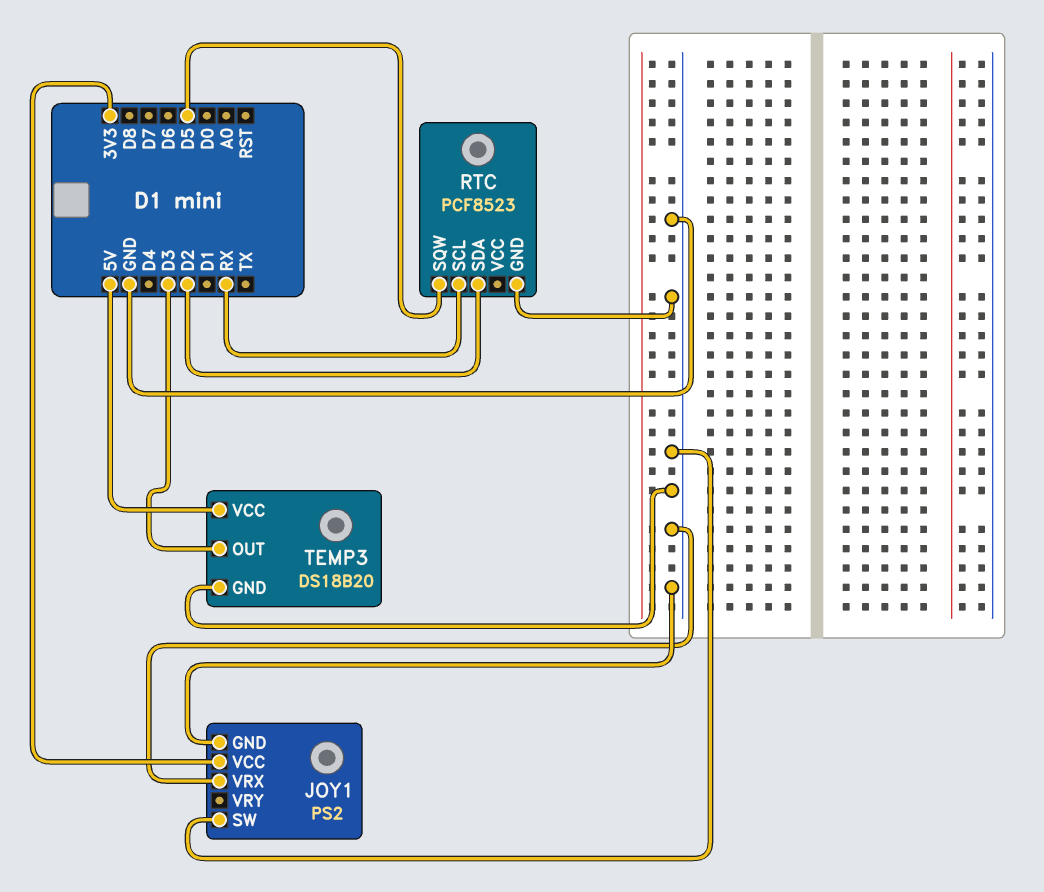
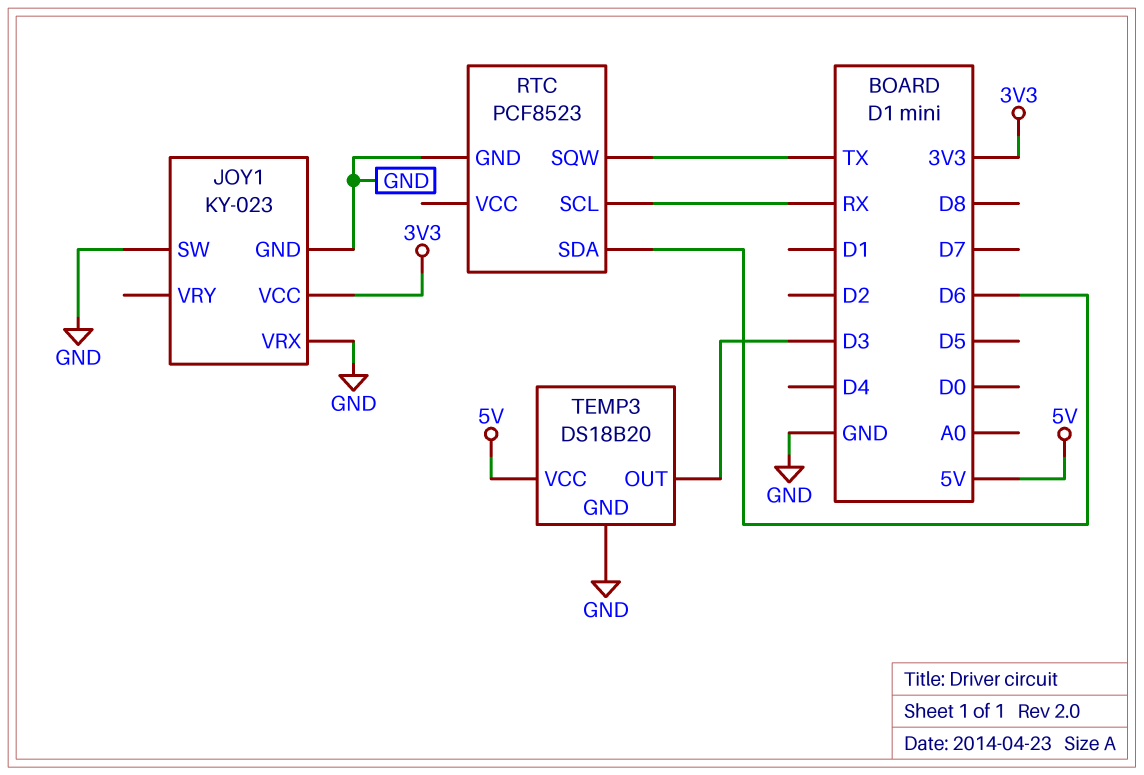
JOY1: PS2 -> KY-023
RTC pin SDA: D2 -> D6
RTC pin SQW: D5 -> TX

